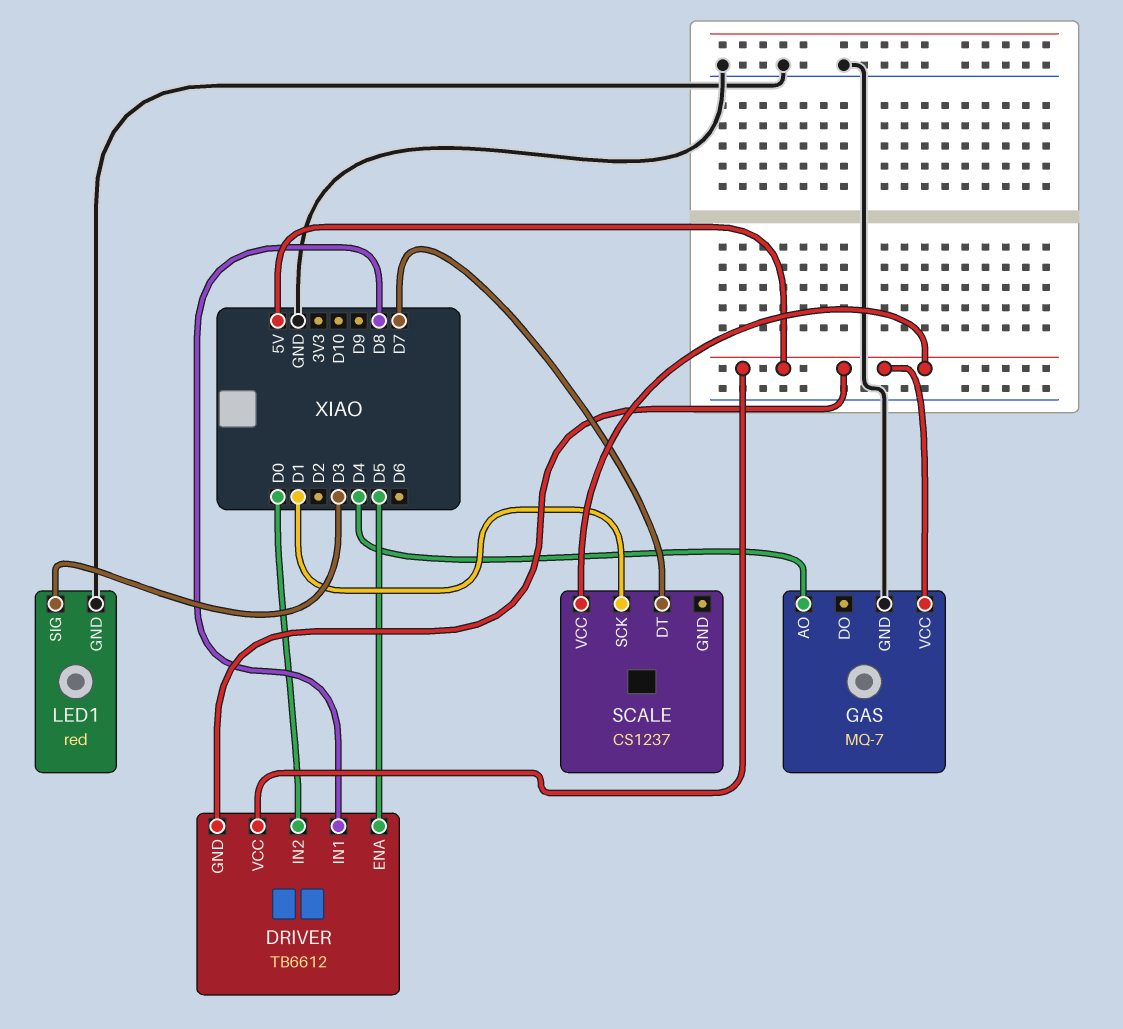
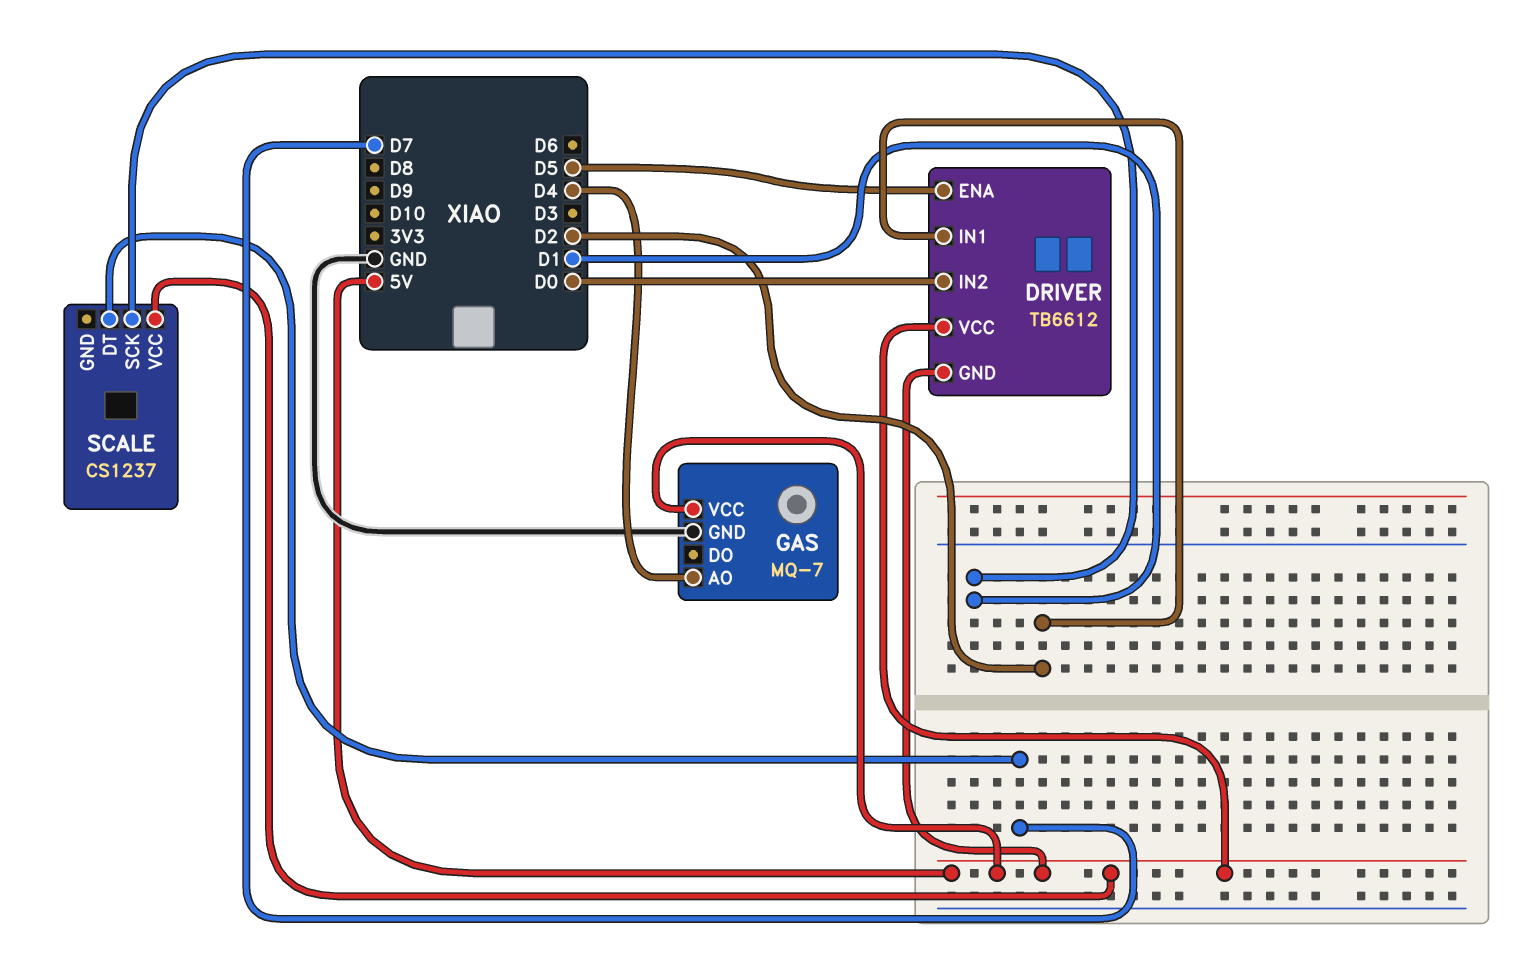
DRIVER pin IN1: D8 -> D2
LED1: red -> none
LED1 pin GND: GND -> none
LED1 pin SIG: D3 -> none

